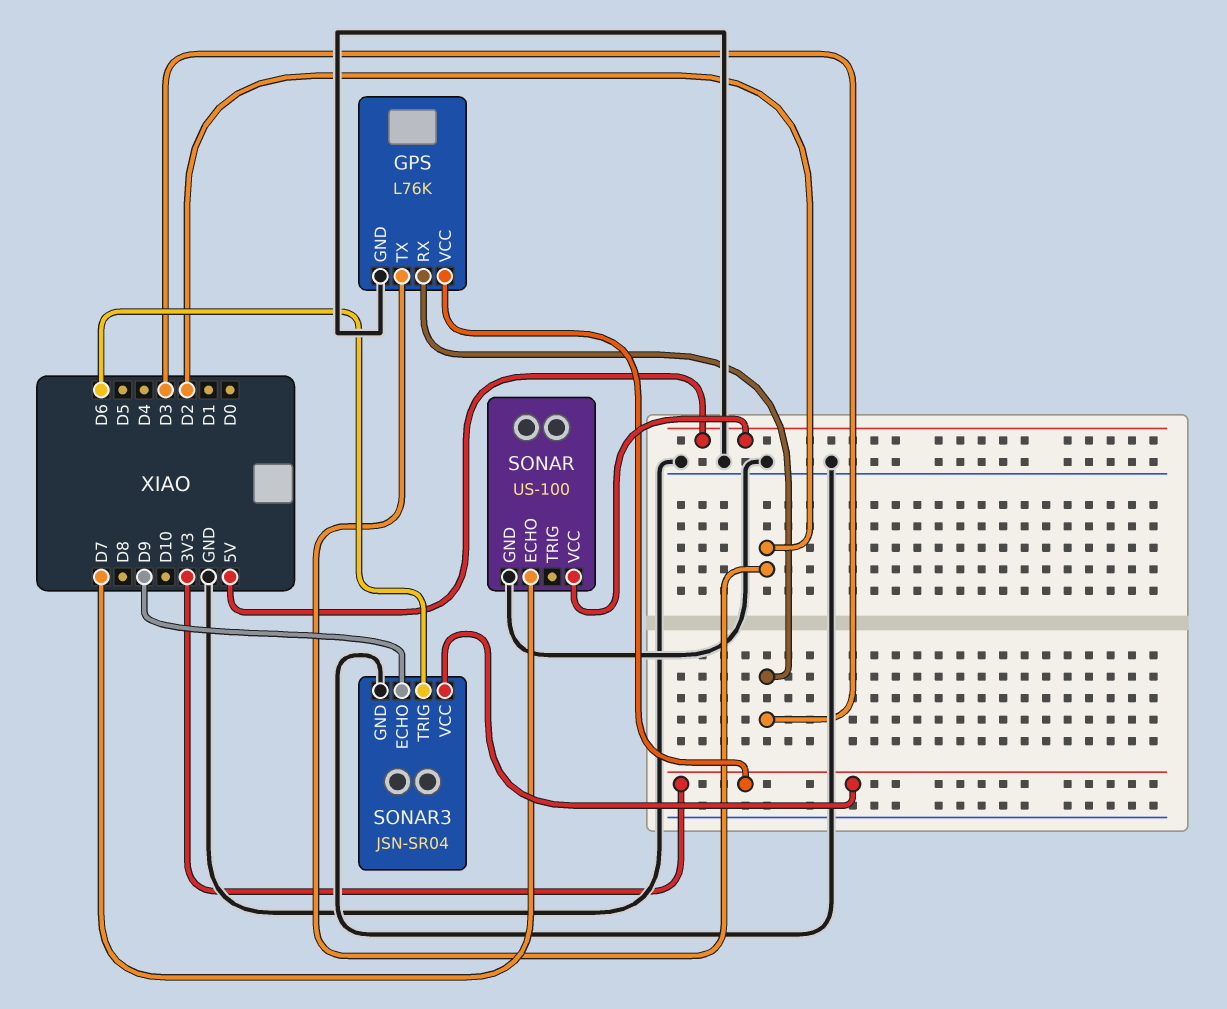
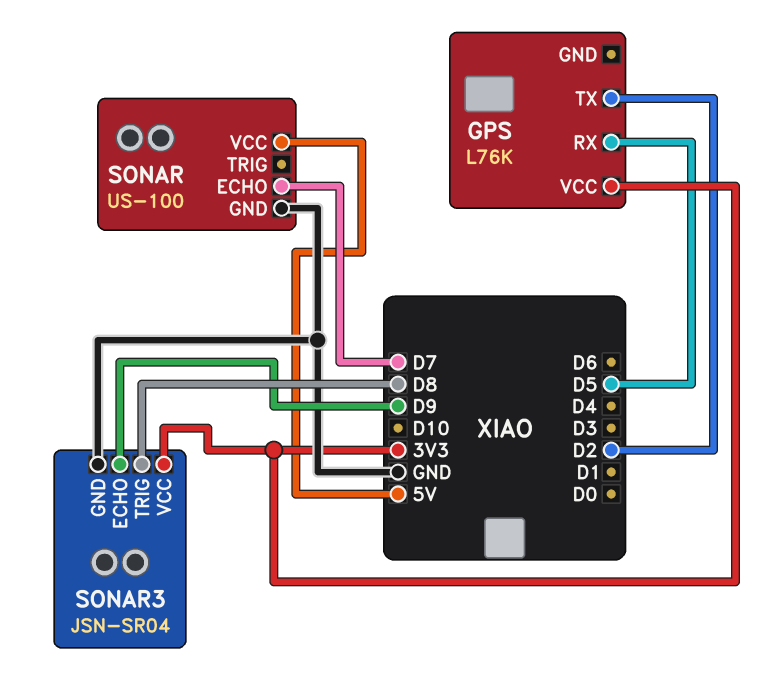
GPS pin GND: GND -> none
GPS pin RX: D3 -> D5
SONAR3 pin TRIG: D6 -> D8

